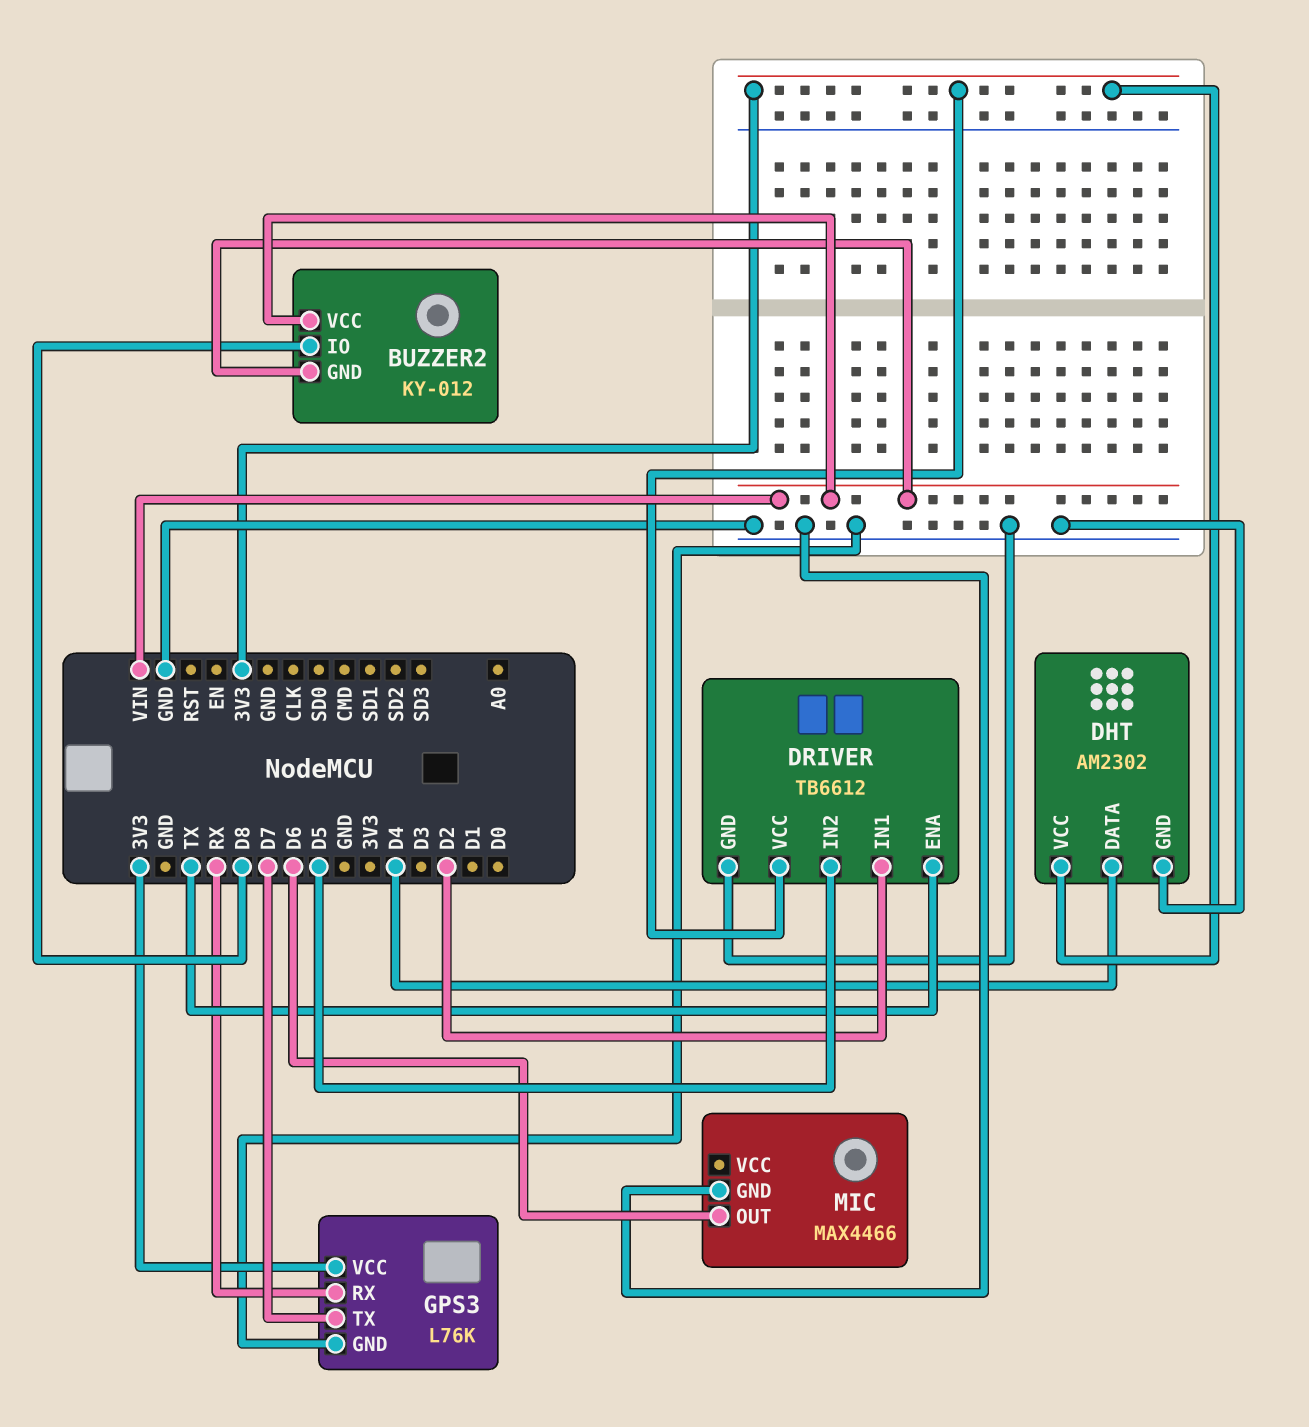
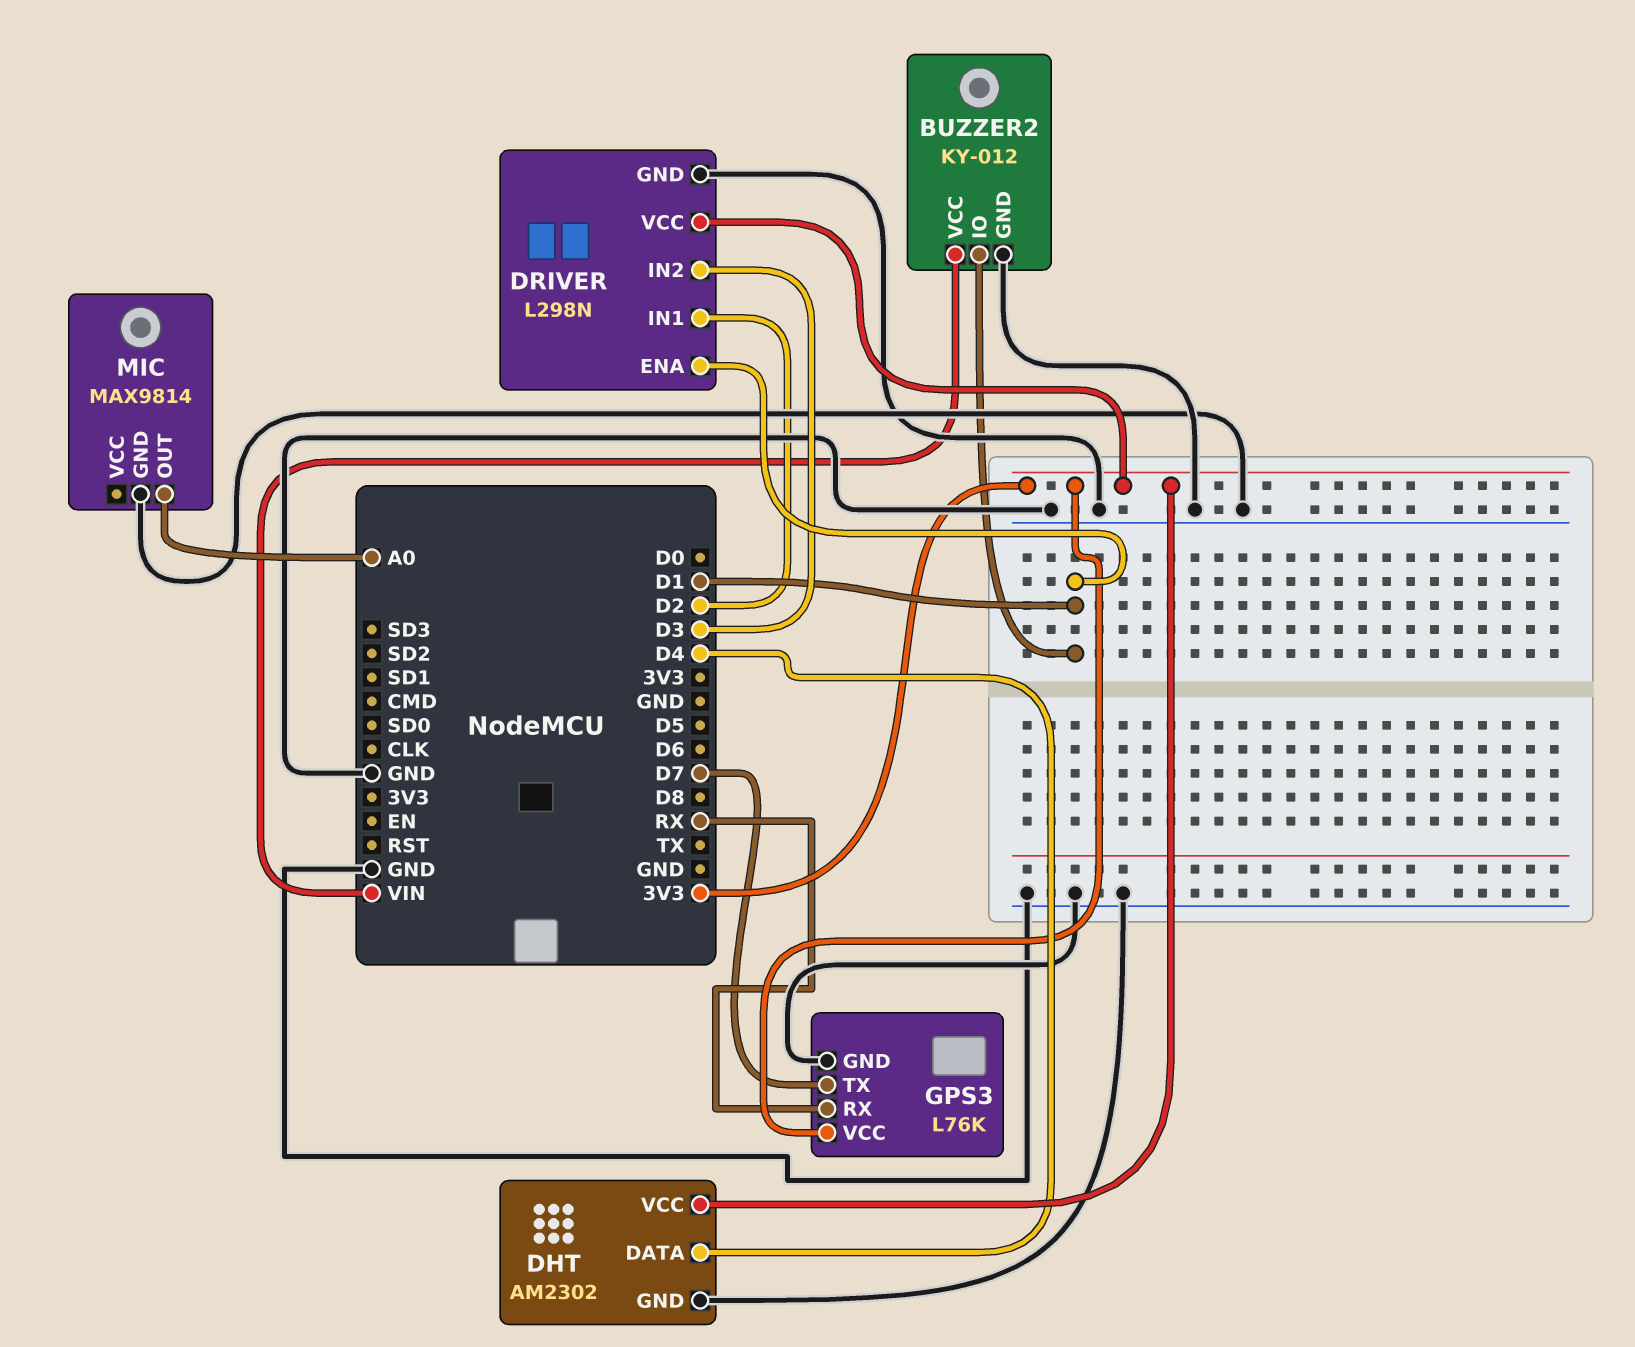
BUZZER2 pin GND: VIN -> GND
BUZZER2 pin IO: D8 -> D1
DRIVER: TB6612 -> L298N
DRIVER pin ENA: TX -> D1
DRIVER pin IN2: D5 -> D3
MIC: MAX4466 -> MAX9814
MIC pin OUT: D6 -> A0

